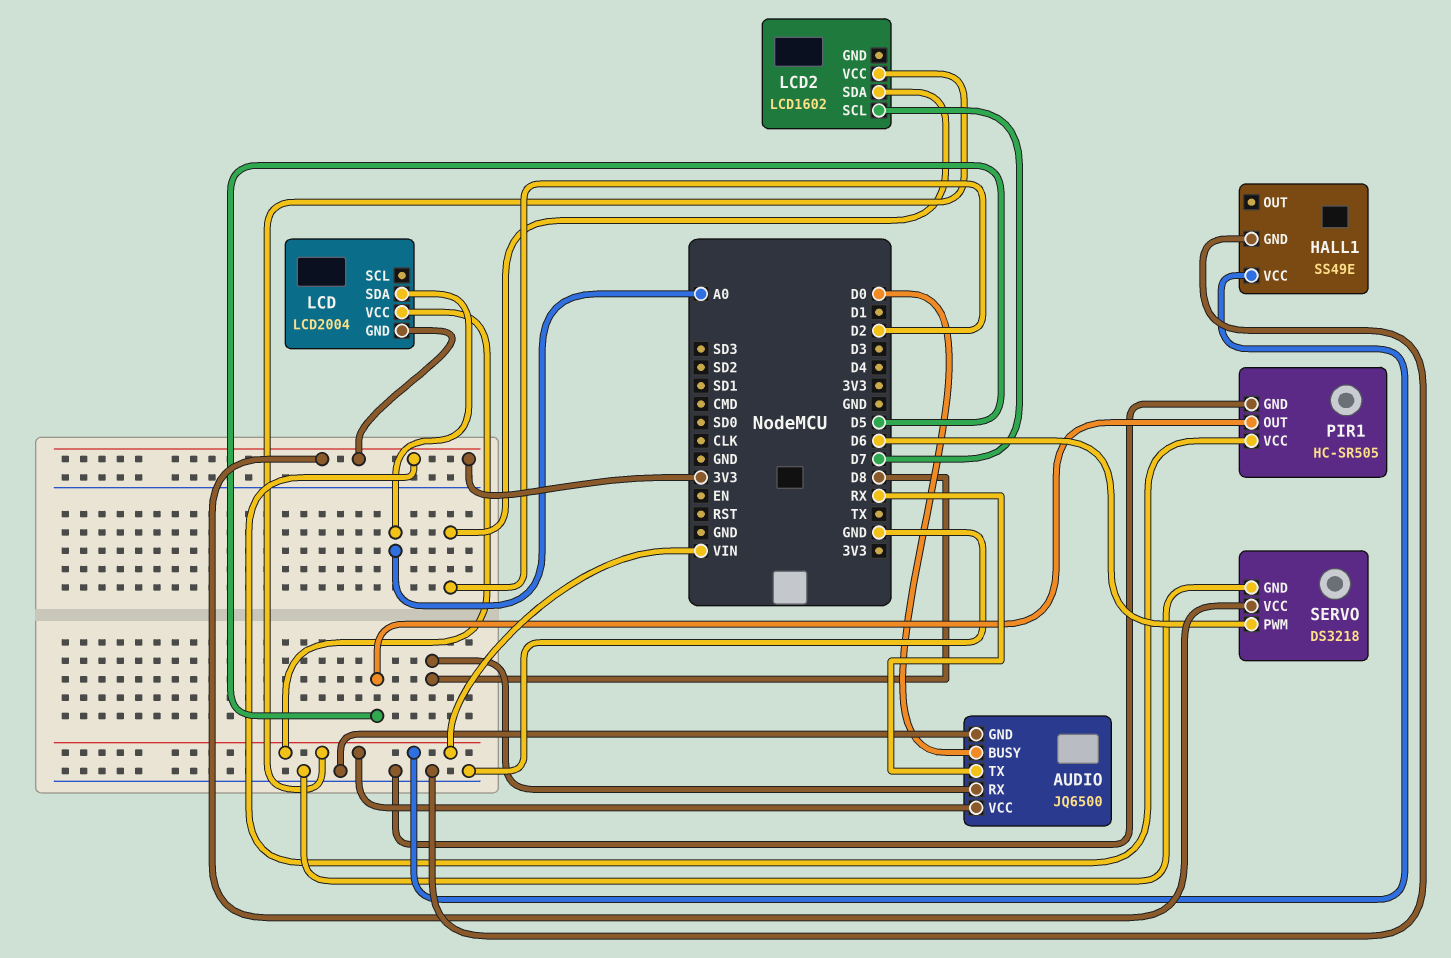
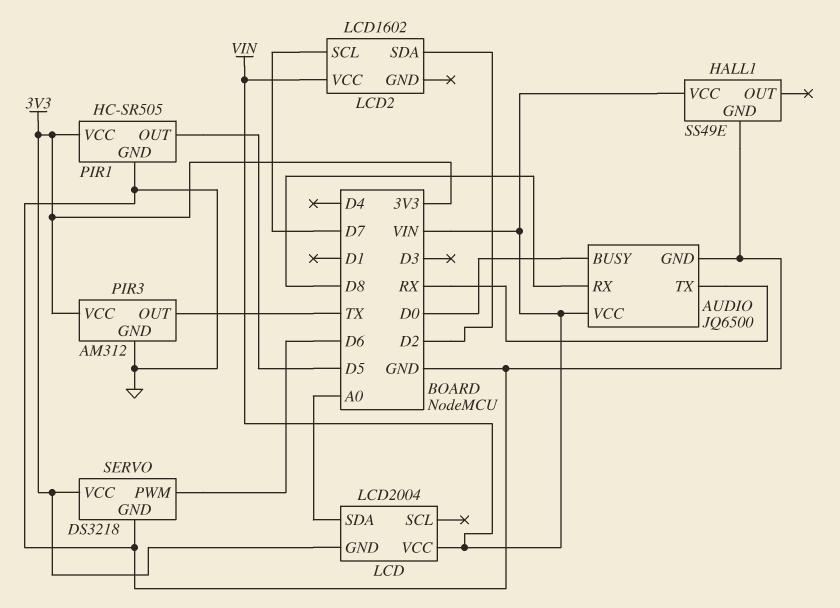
PIR3: none -> AM312
PIR3 pin GND: none -> GND
PIR3 pin OUT: none -> TX
PIR3 pin VCC: none -> 3V3

